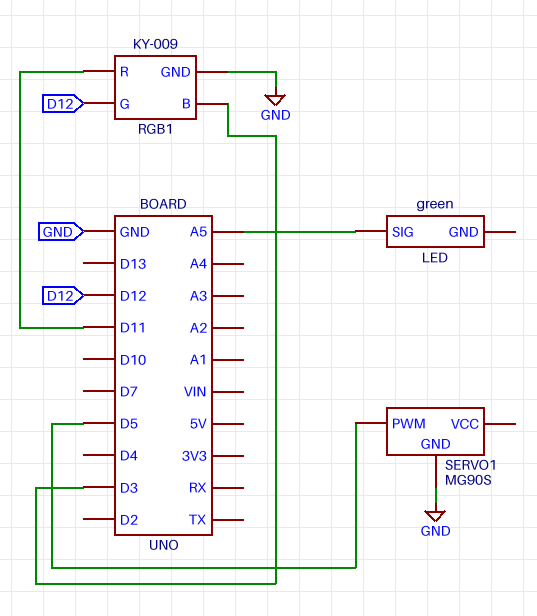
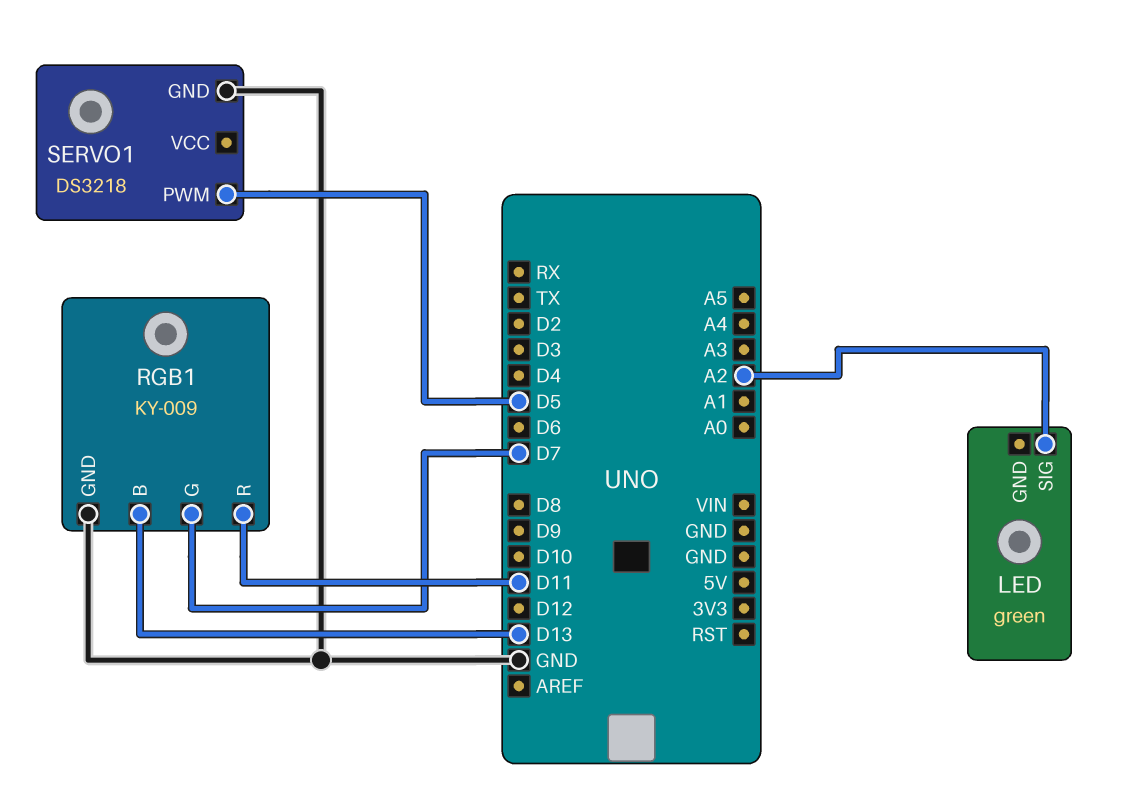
LED pin SIG: A5 -> A2
RGB1 pin B: D3 -> D13
RGB1 pin G: D12 -> D7
SERVO1: MG90S -> DS3218

